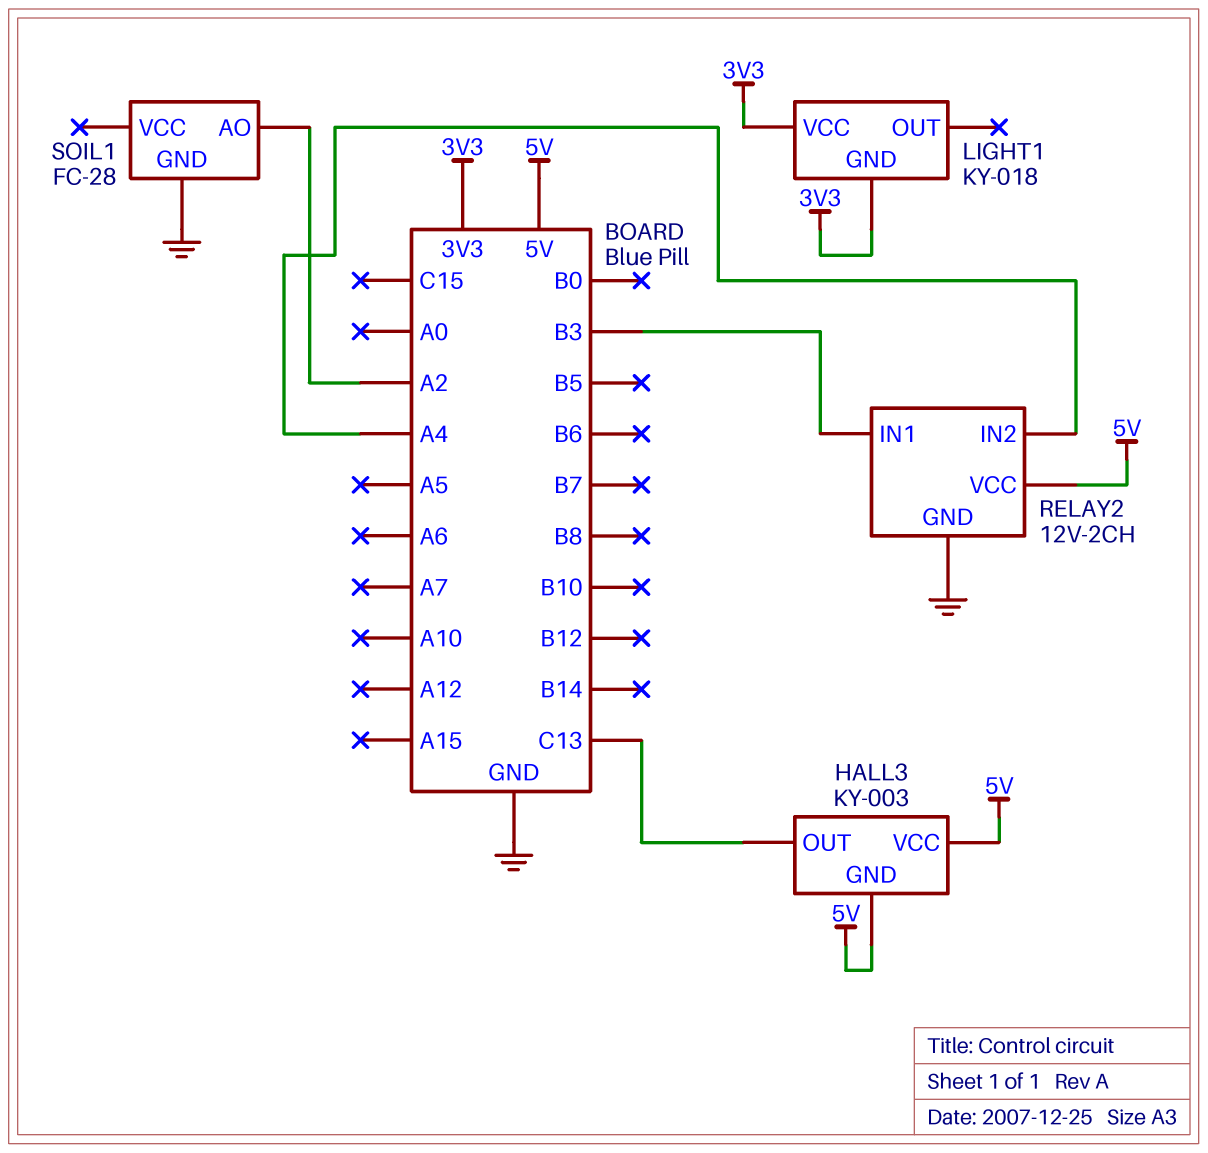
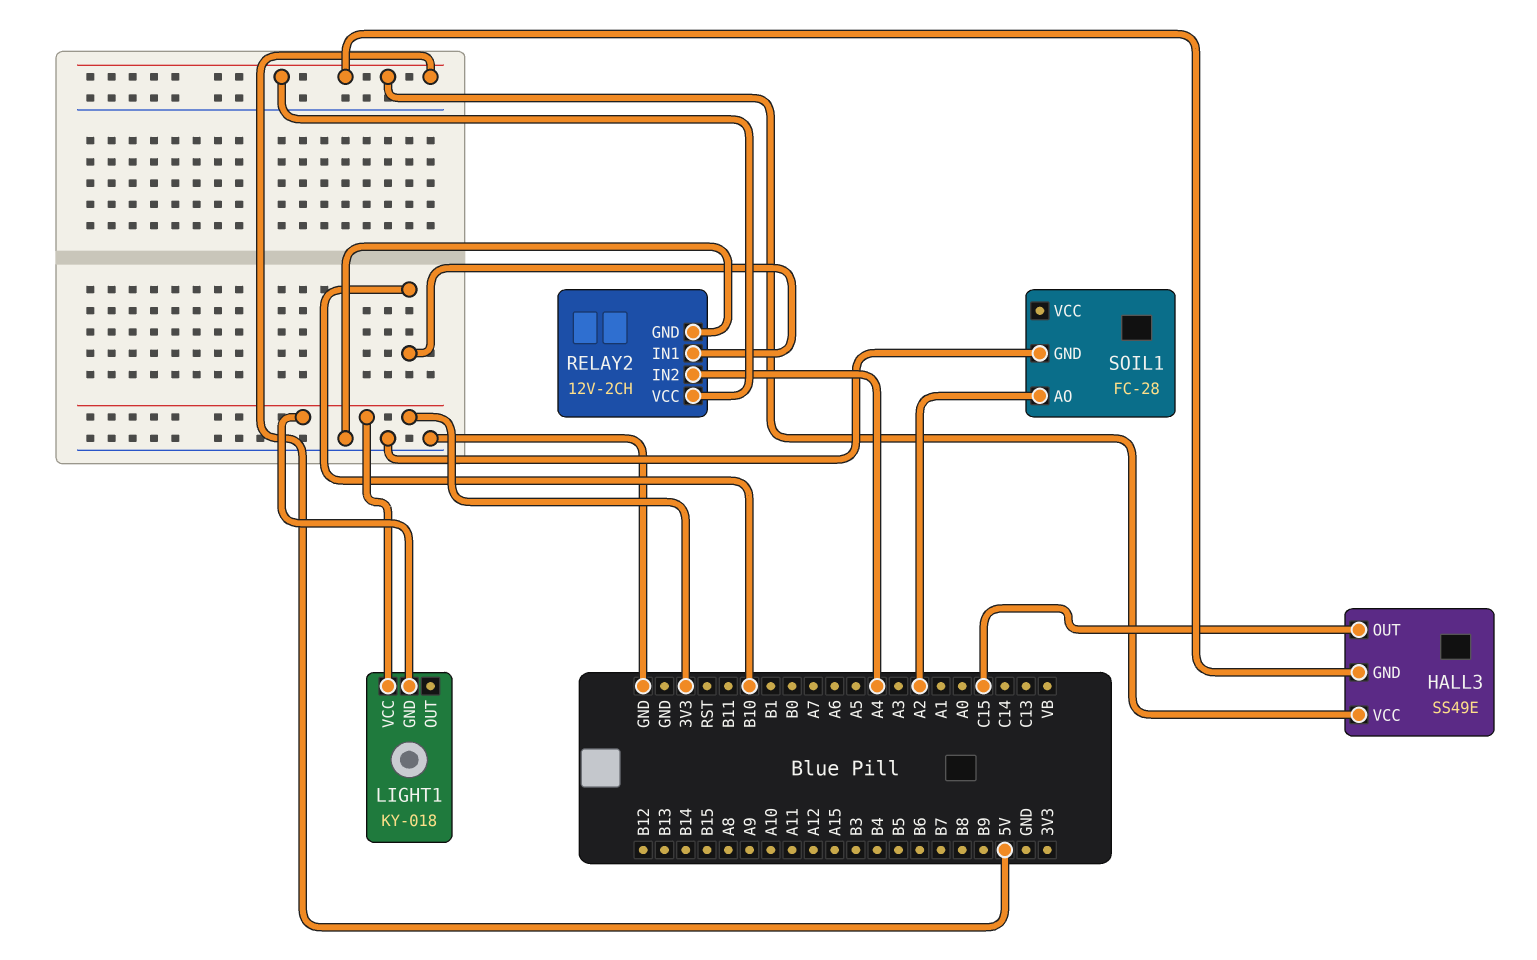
HALL3: KY-003 -> SS49E
HALL3 pin OUT: C13 -> C15
RELAY2 pin IN1: B3 -> B10

